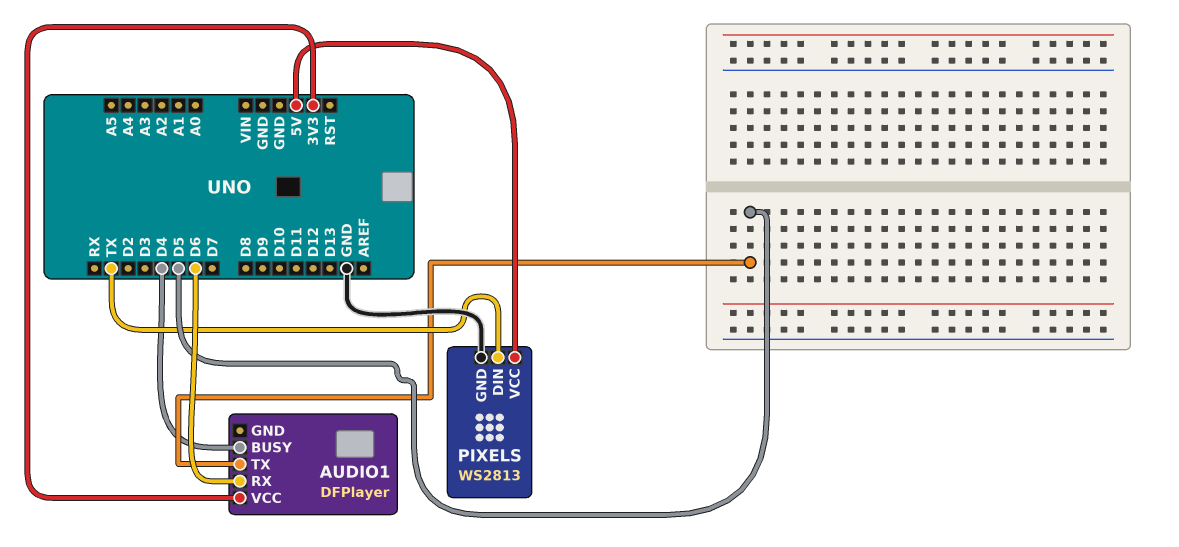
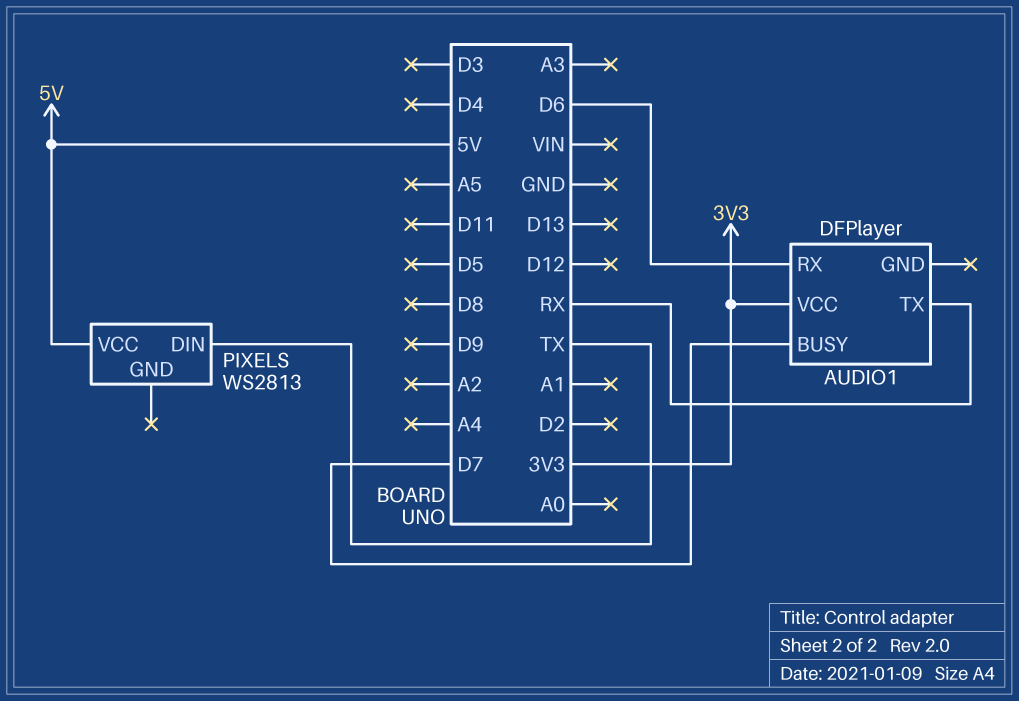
AUDIO1 pin BUSY: D4 -> D7
AUDIO1 pin TX: D5 -> RX
PIXELS pin GND: GND -> none

